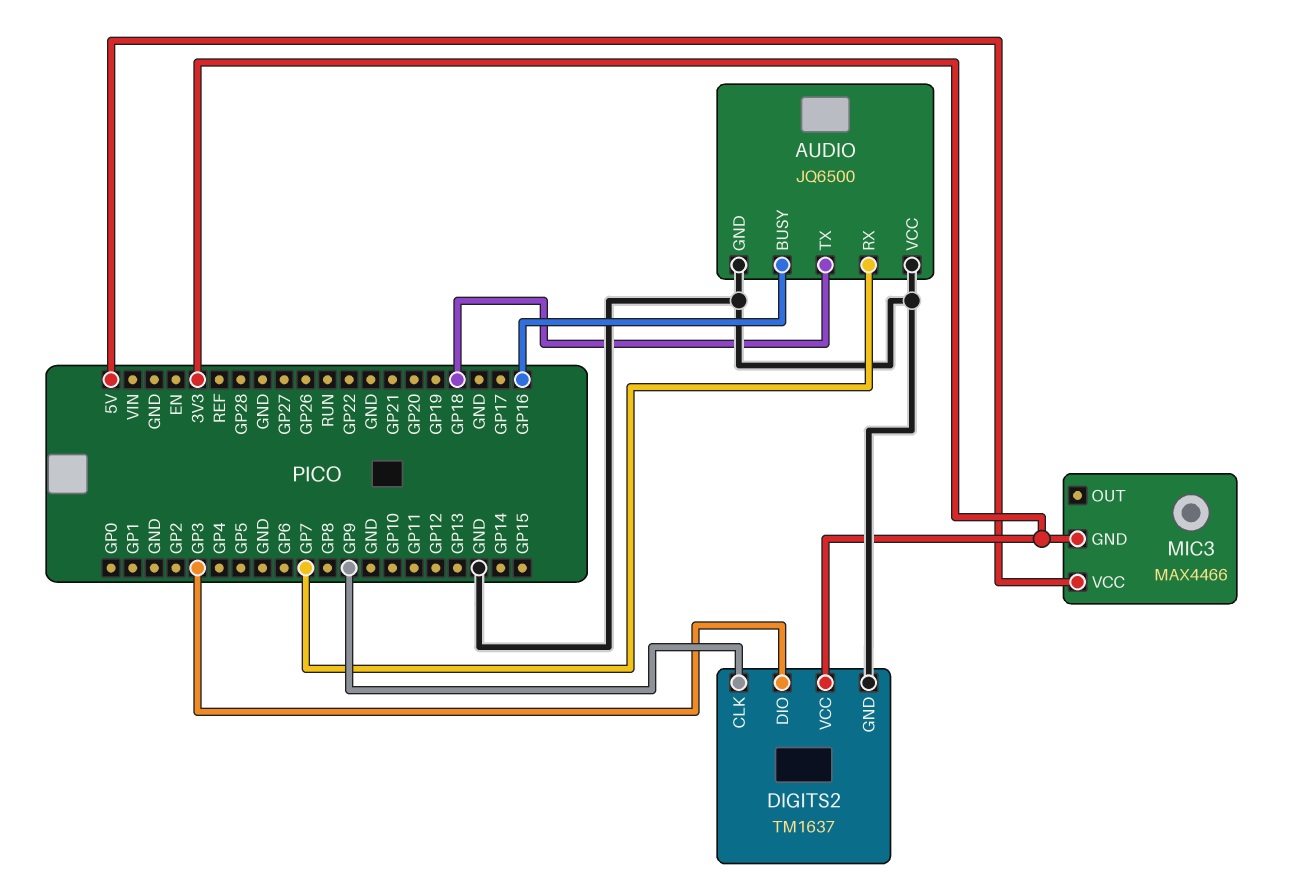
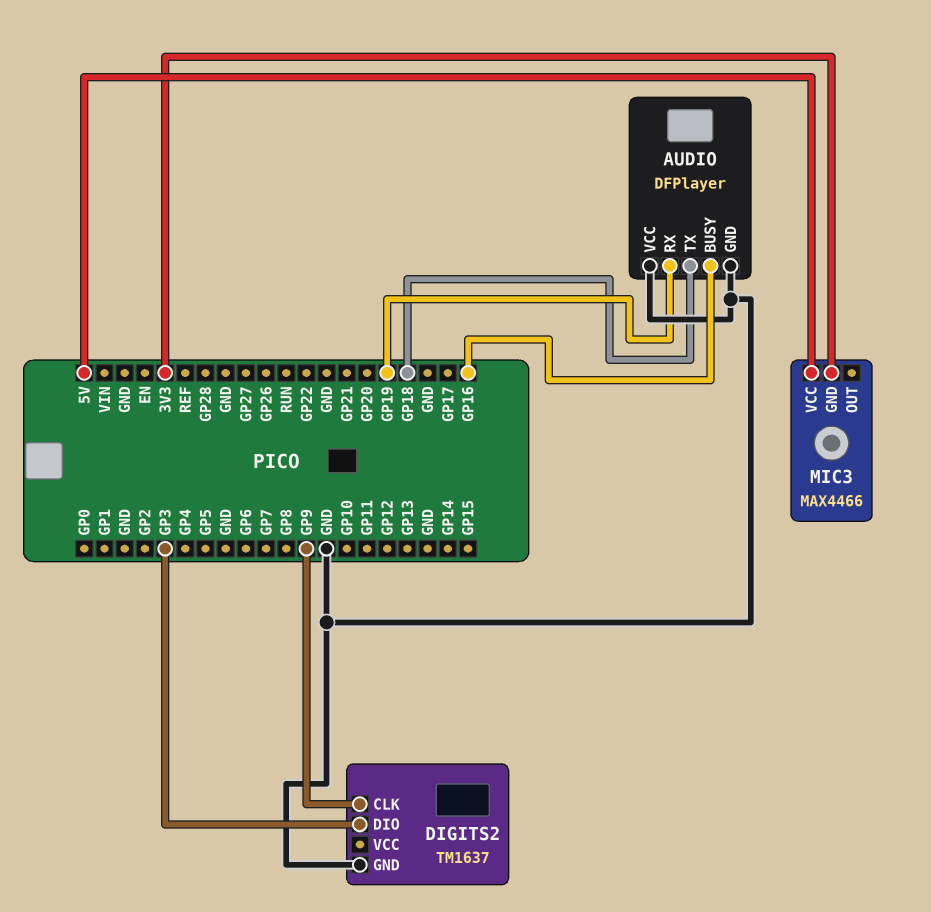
AUDIO: JQ6500 -> DFPlayer
AUDIO pin RX: GP7 -> GP19
DIGITS2 pin VCC: 3V3 -> none

